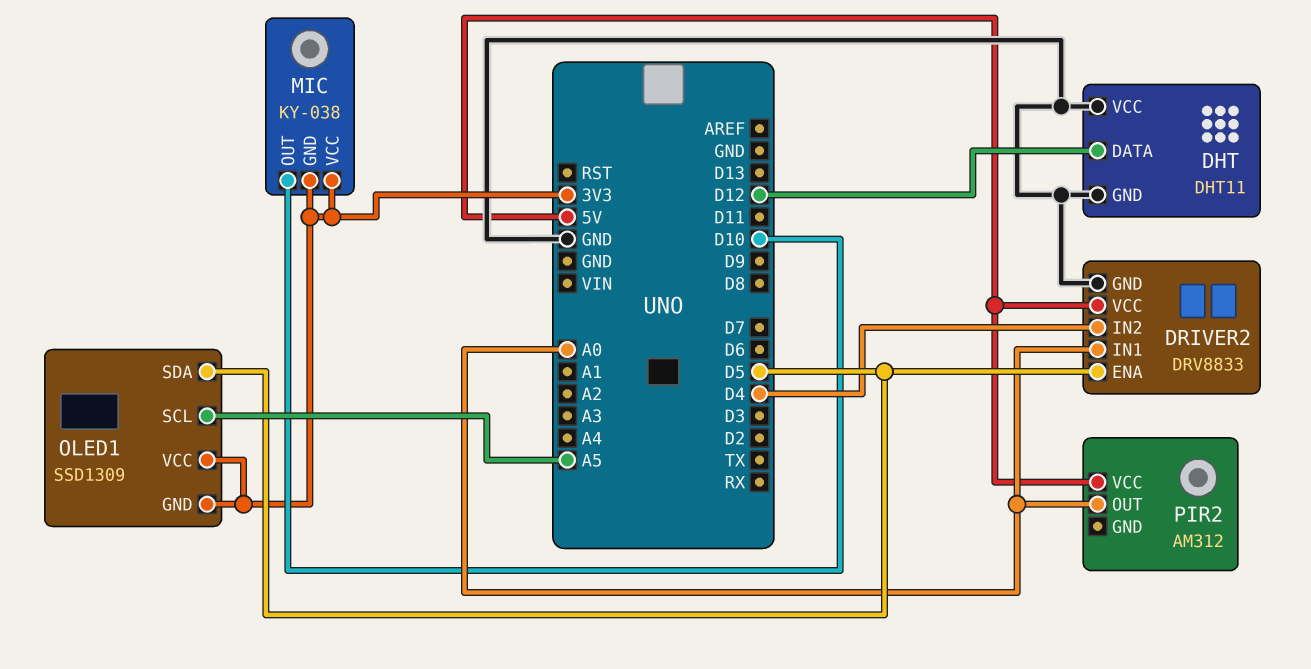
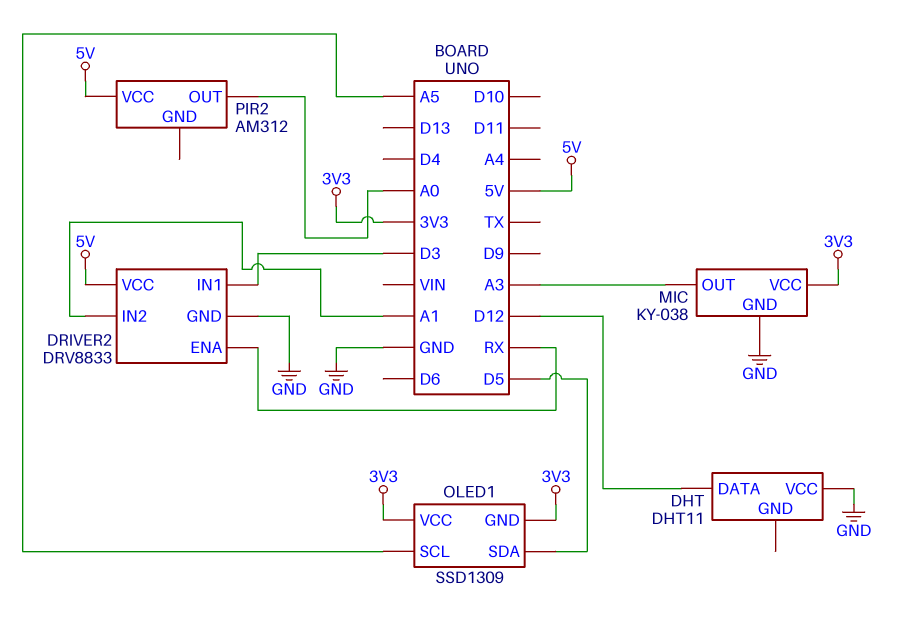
DHT pin GND: GND -> none
DRIVER2 pin ENA: D5 -> RX
DRIVER2 pin IN1: A0 -> D3
DRIVER2 pin IN2: D4 -> A1
MIC pin GND: 3V3 -> GND
MIC pin OUT: D10 -> A3

